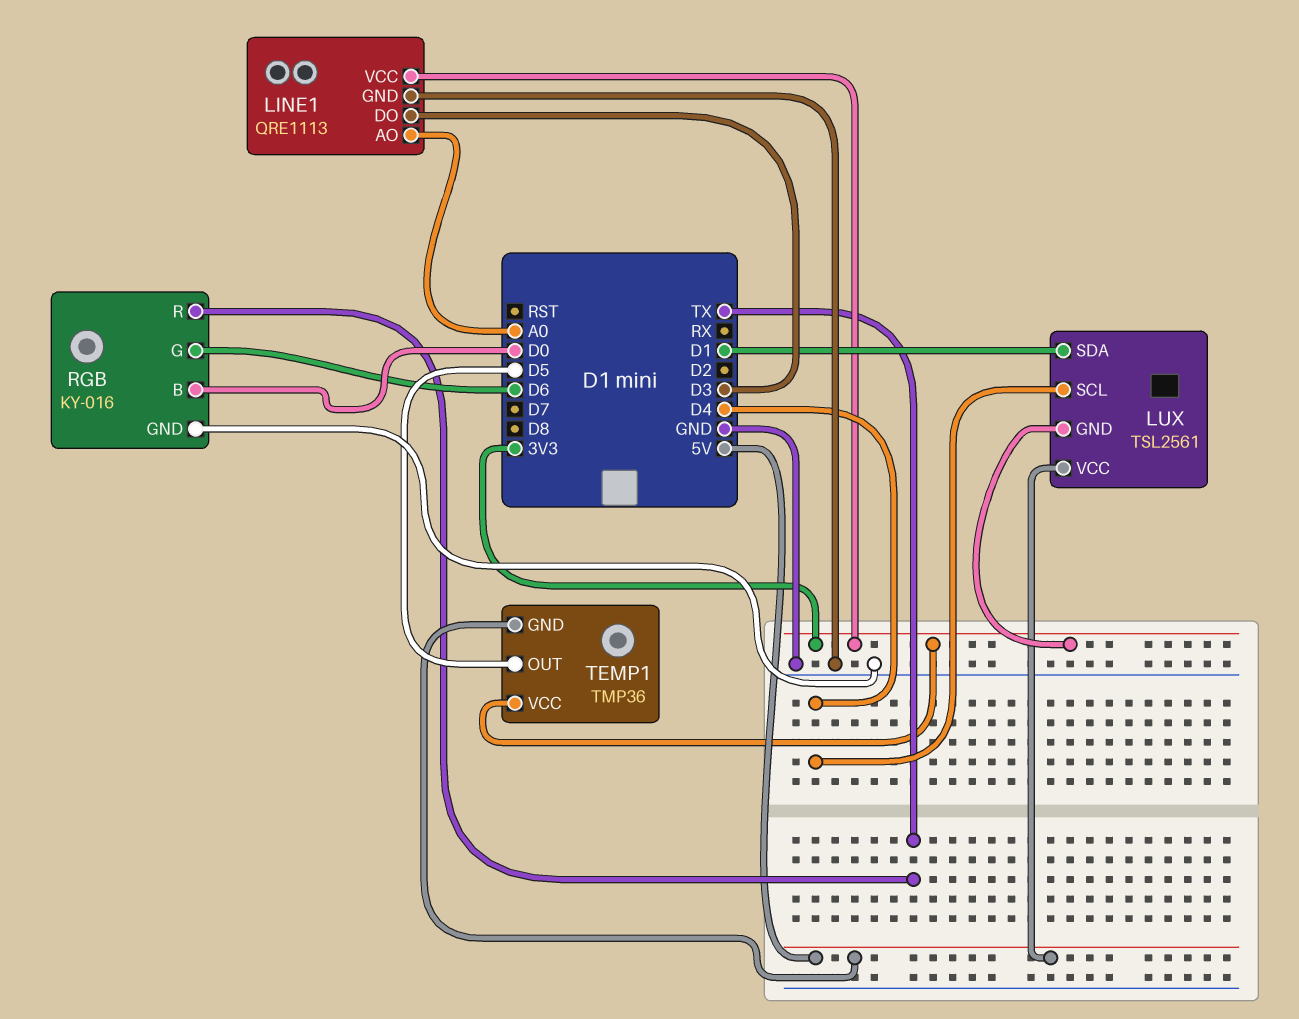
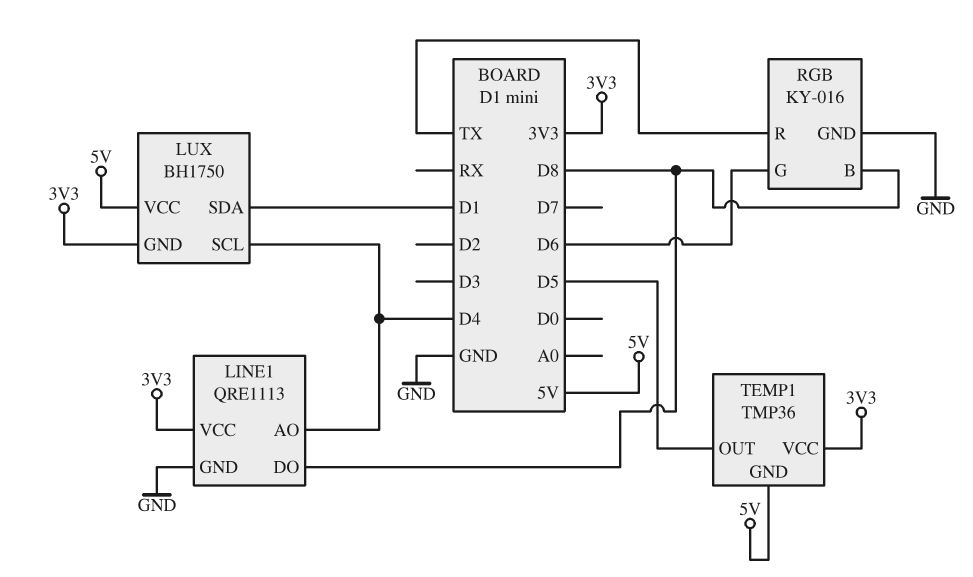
LINE1 pin AO: A0 -> D4
LINE1 pin DO: D3 -> D8
LUX: TSL2561 -> BH1750
RGB pin B: D0 -> D8

